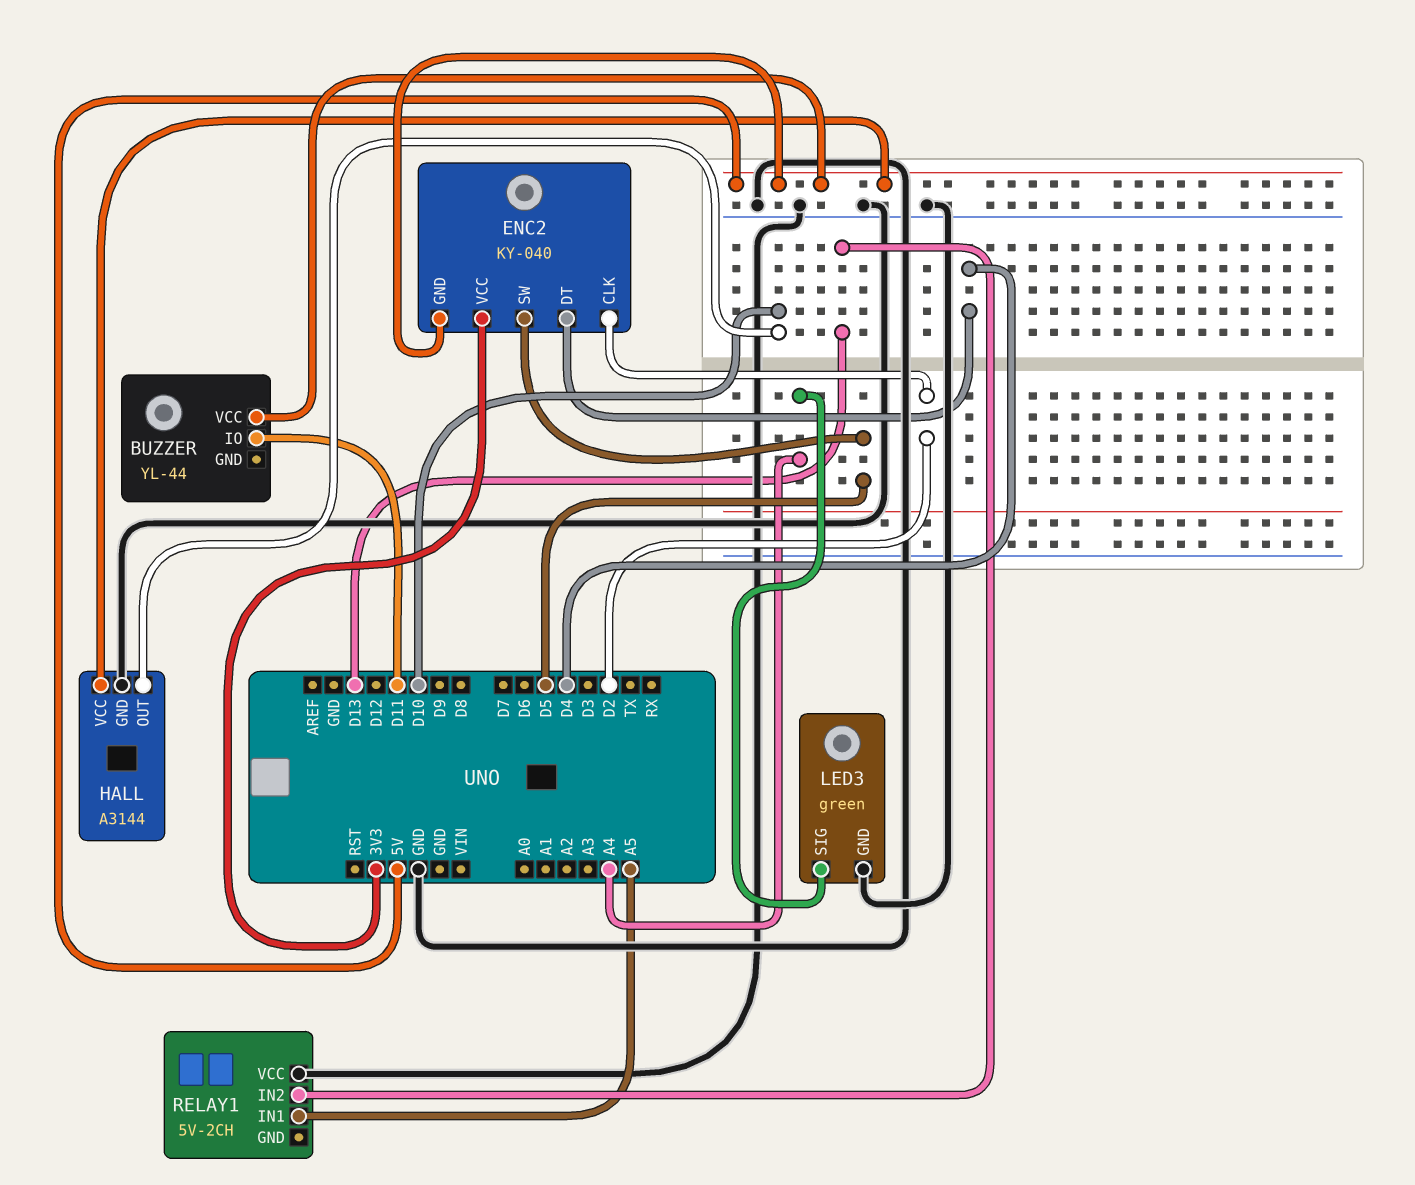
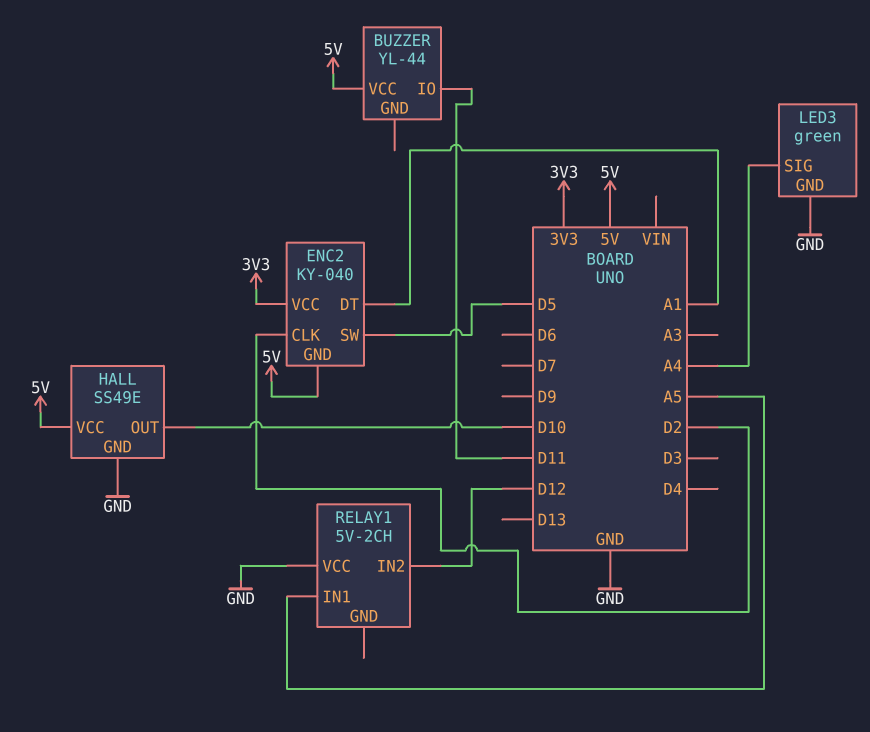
ENC2 pin DT: D4 -> A1
HALL: A3144 -> SS49E
RELAY1 pin IN2: D13 -> D12

